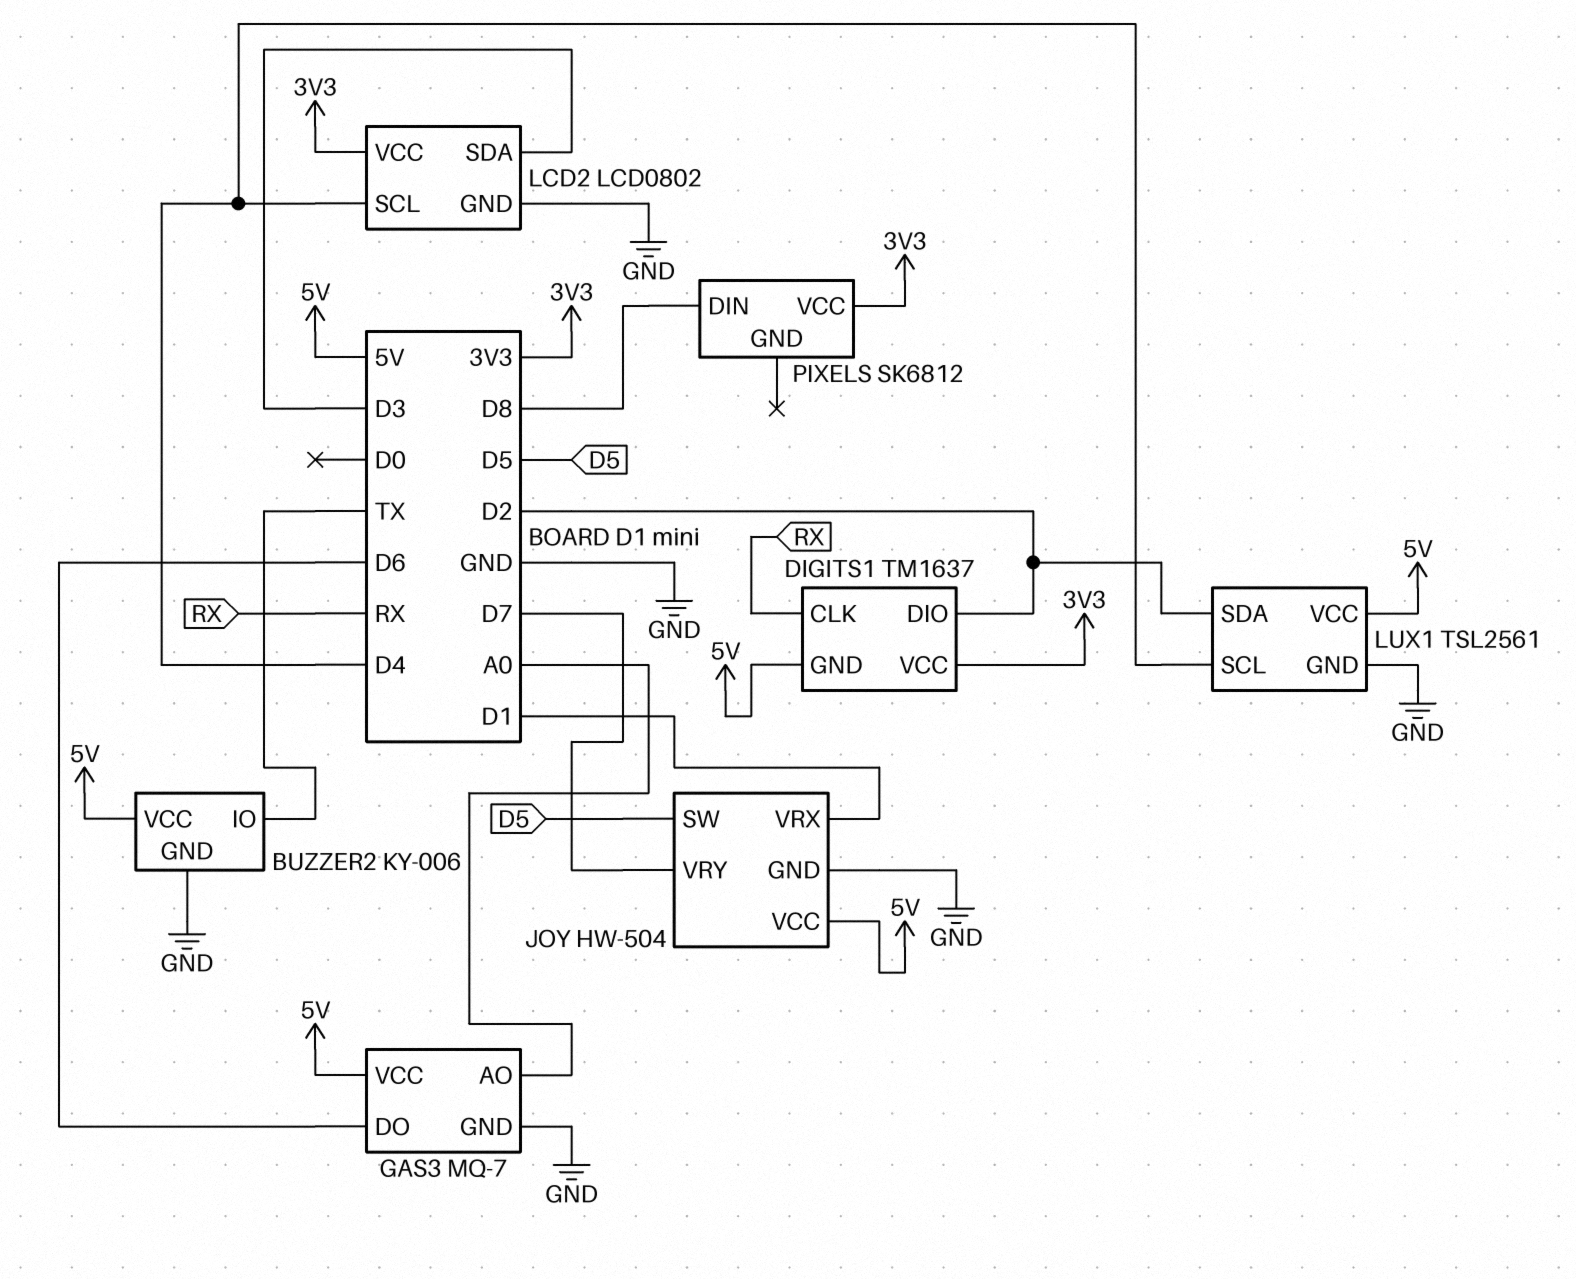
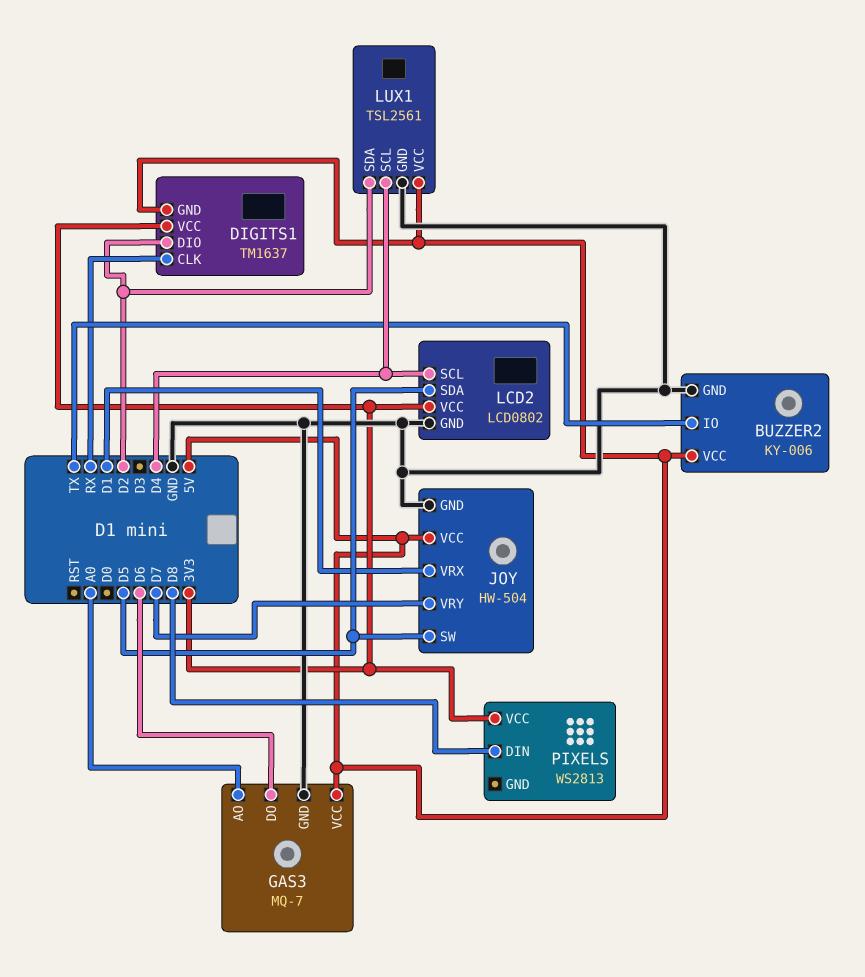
LCD2 pin SDA: D3 -> D5
PIXELS: SK6812 -> WS2813

